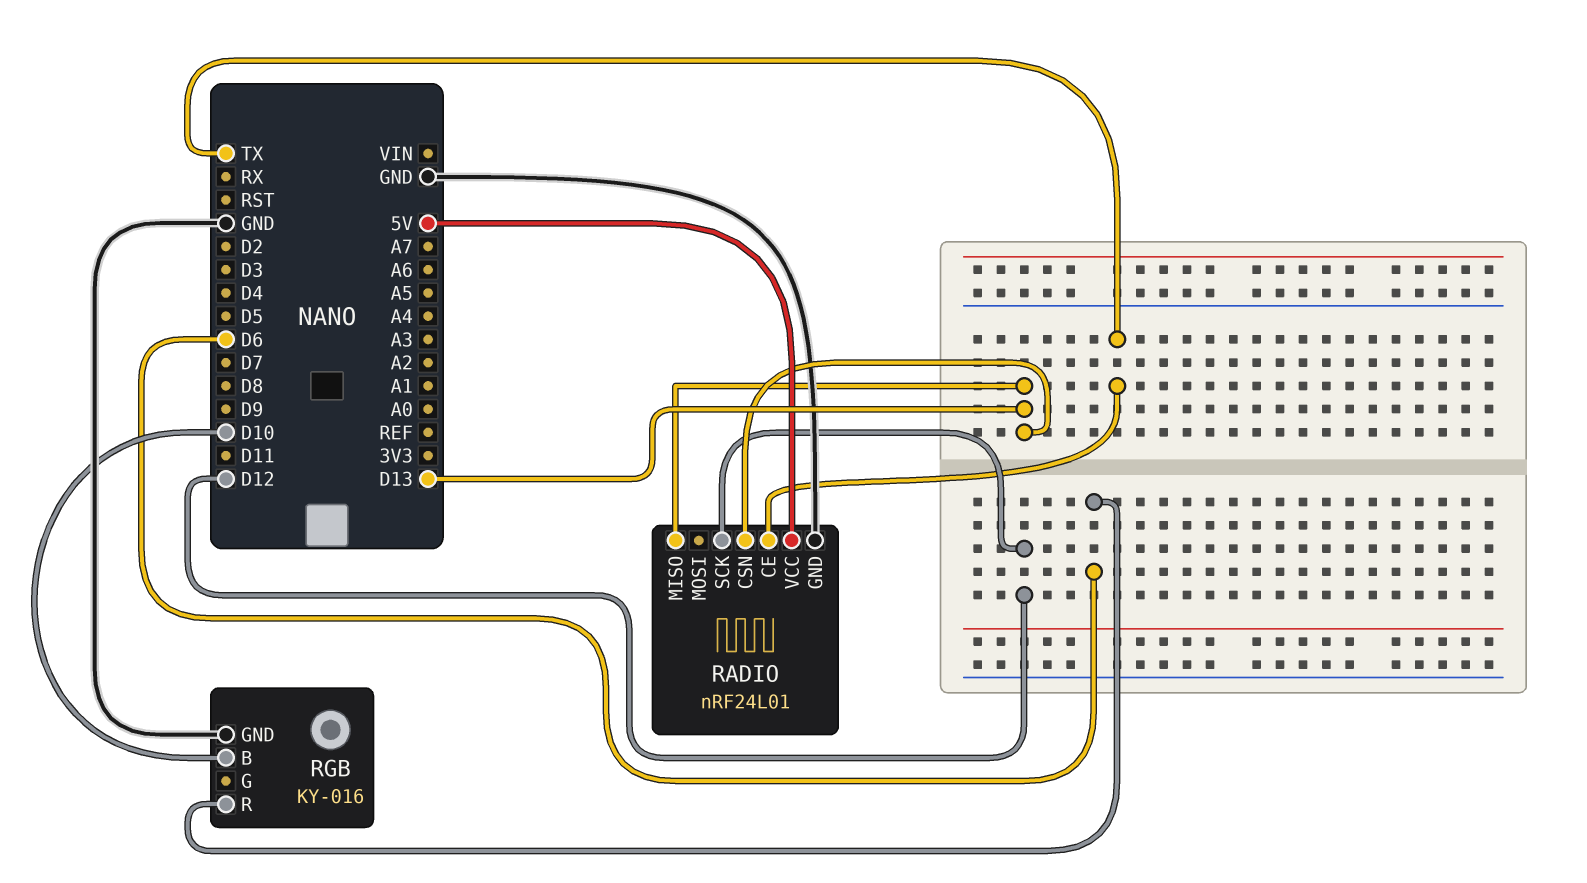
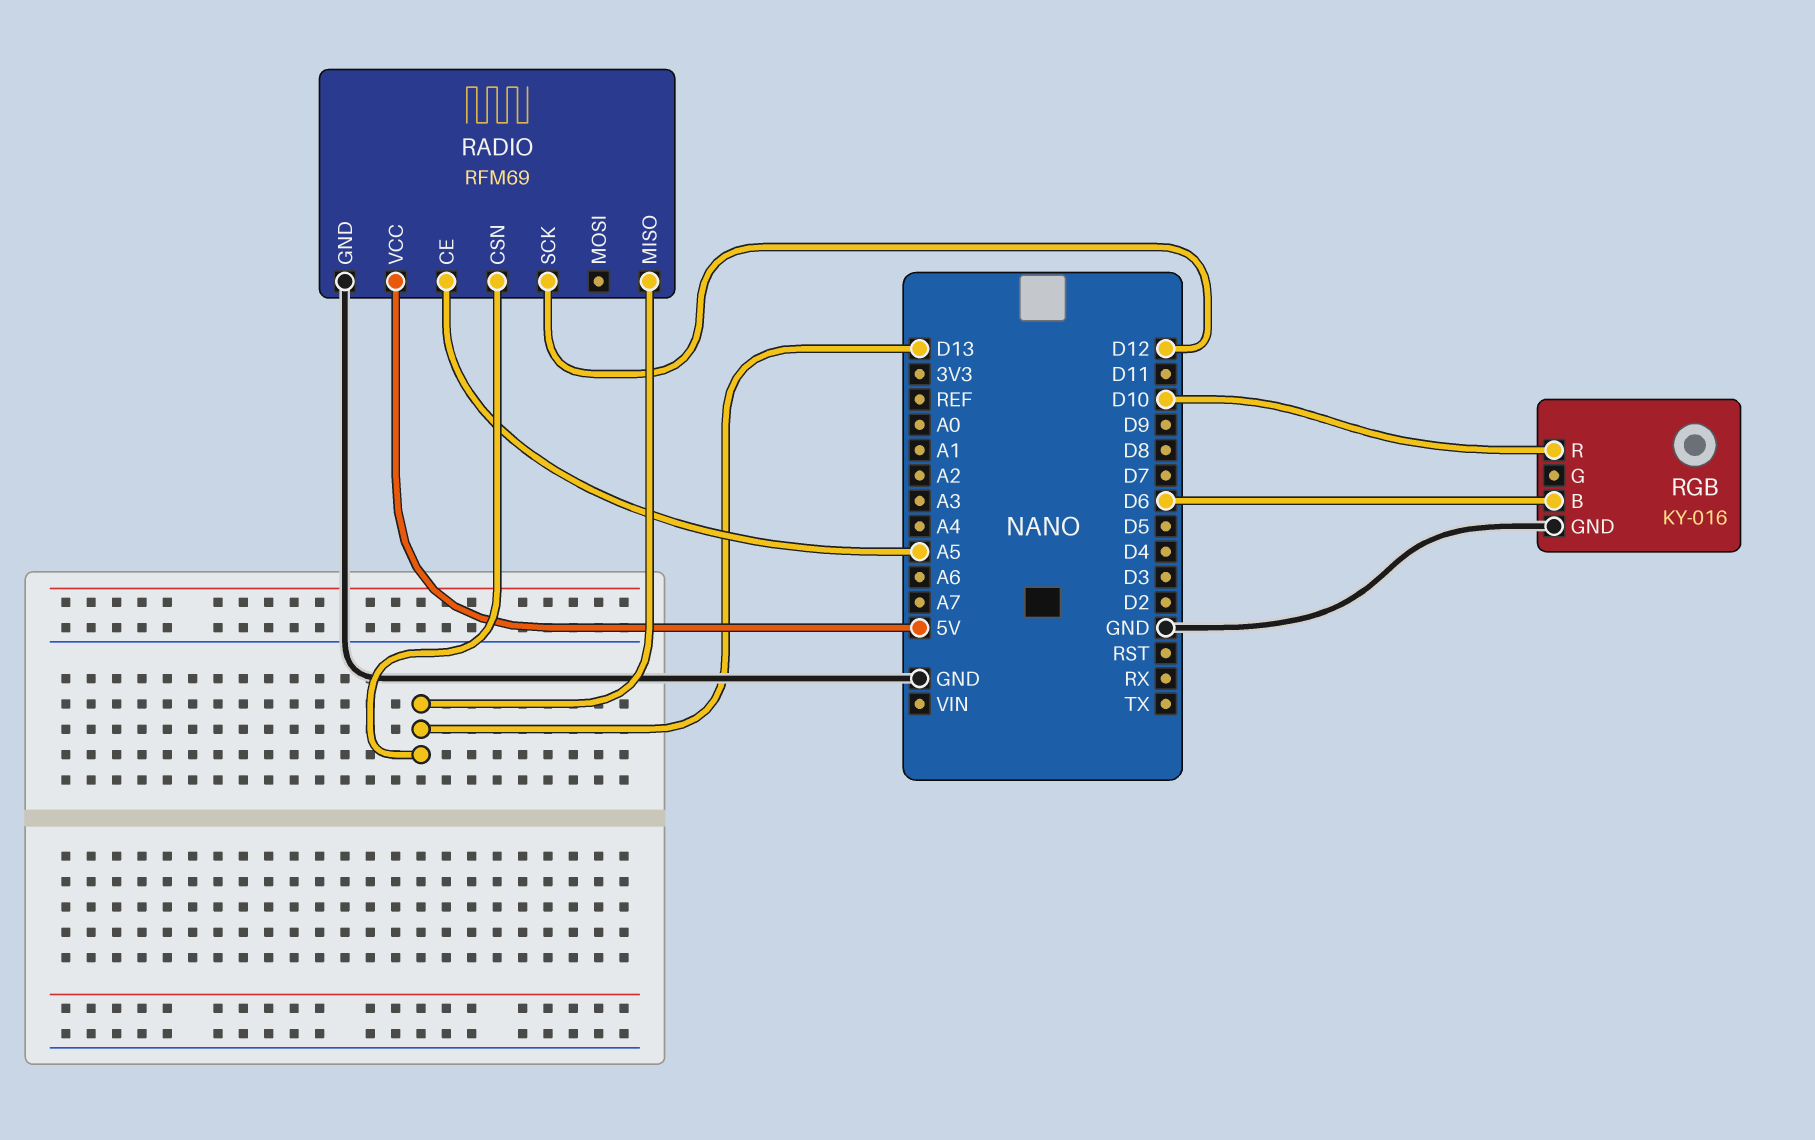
RADIO: nRF24L01 -> RFM69
RADIO pin CE: TX -> A5
RGB pin B: D10 -> D6
RGB pin R: D6 -> D10

